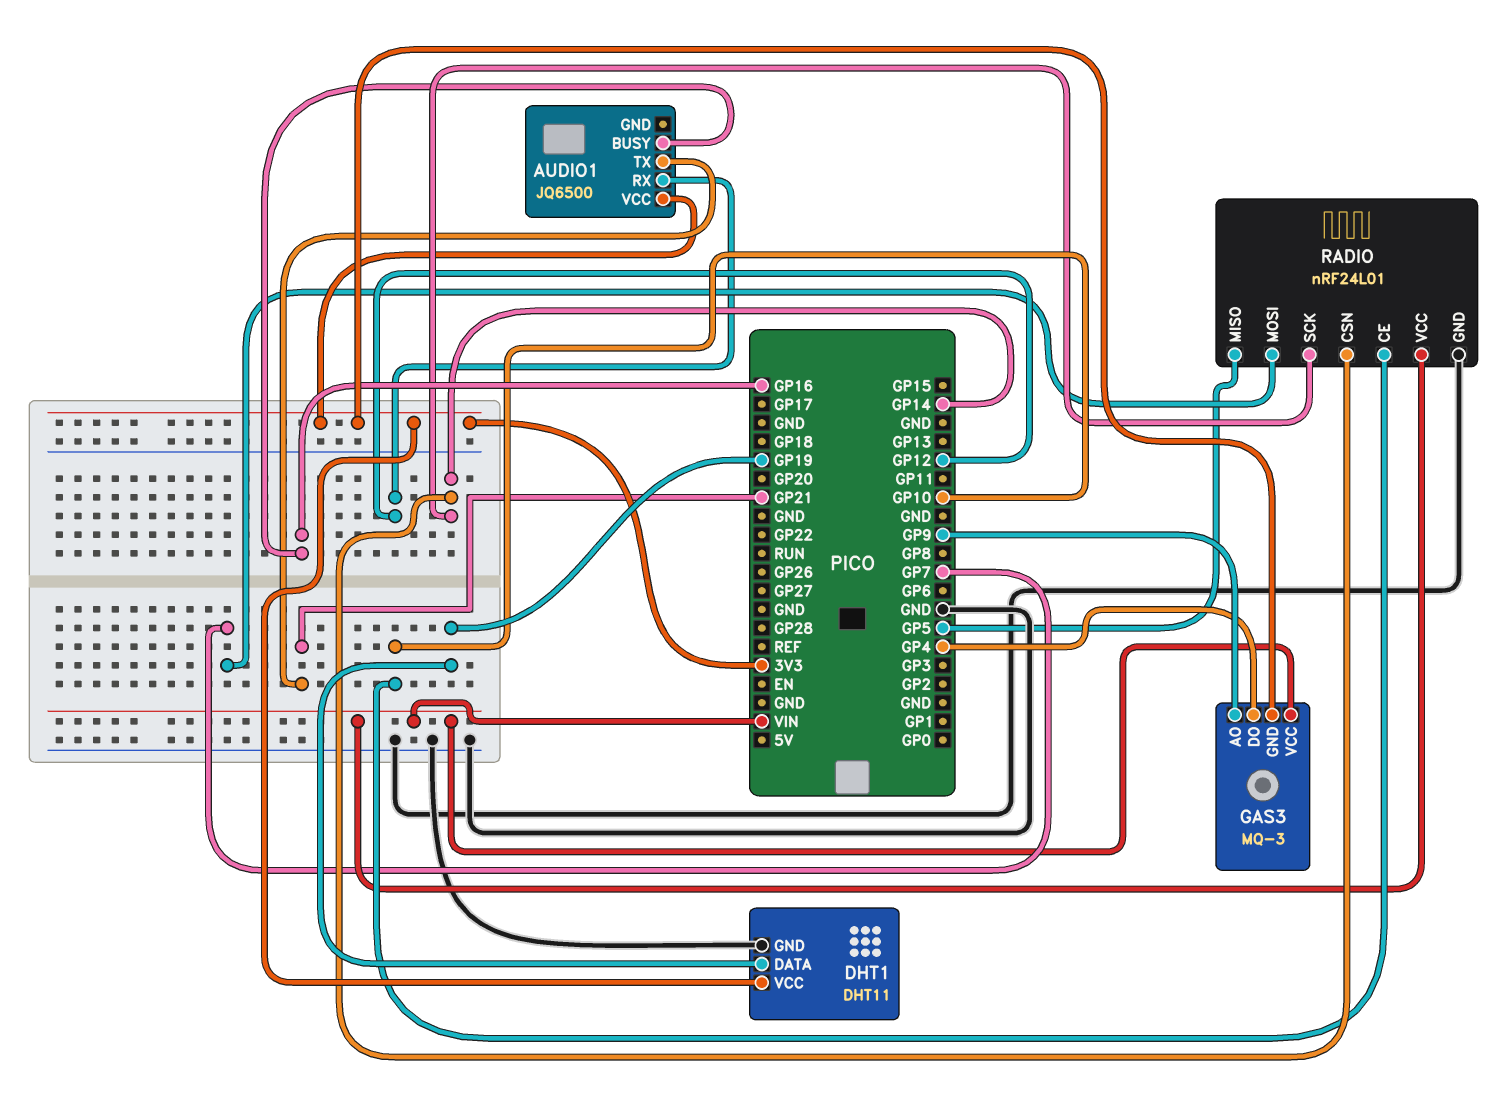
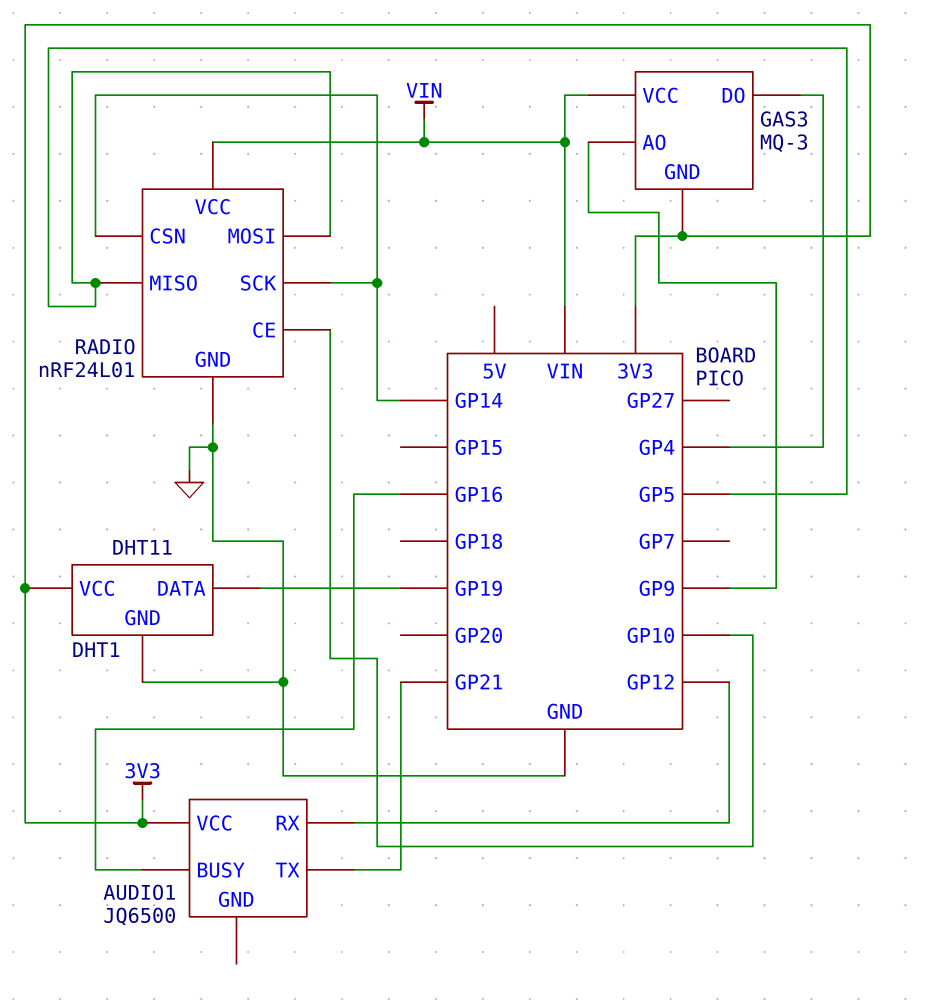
RADIO pin MOSI: GP7 -> GP5

